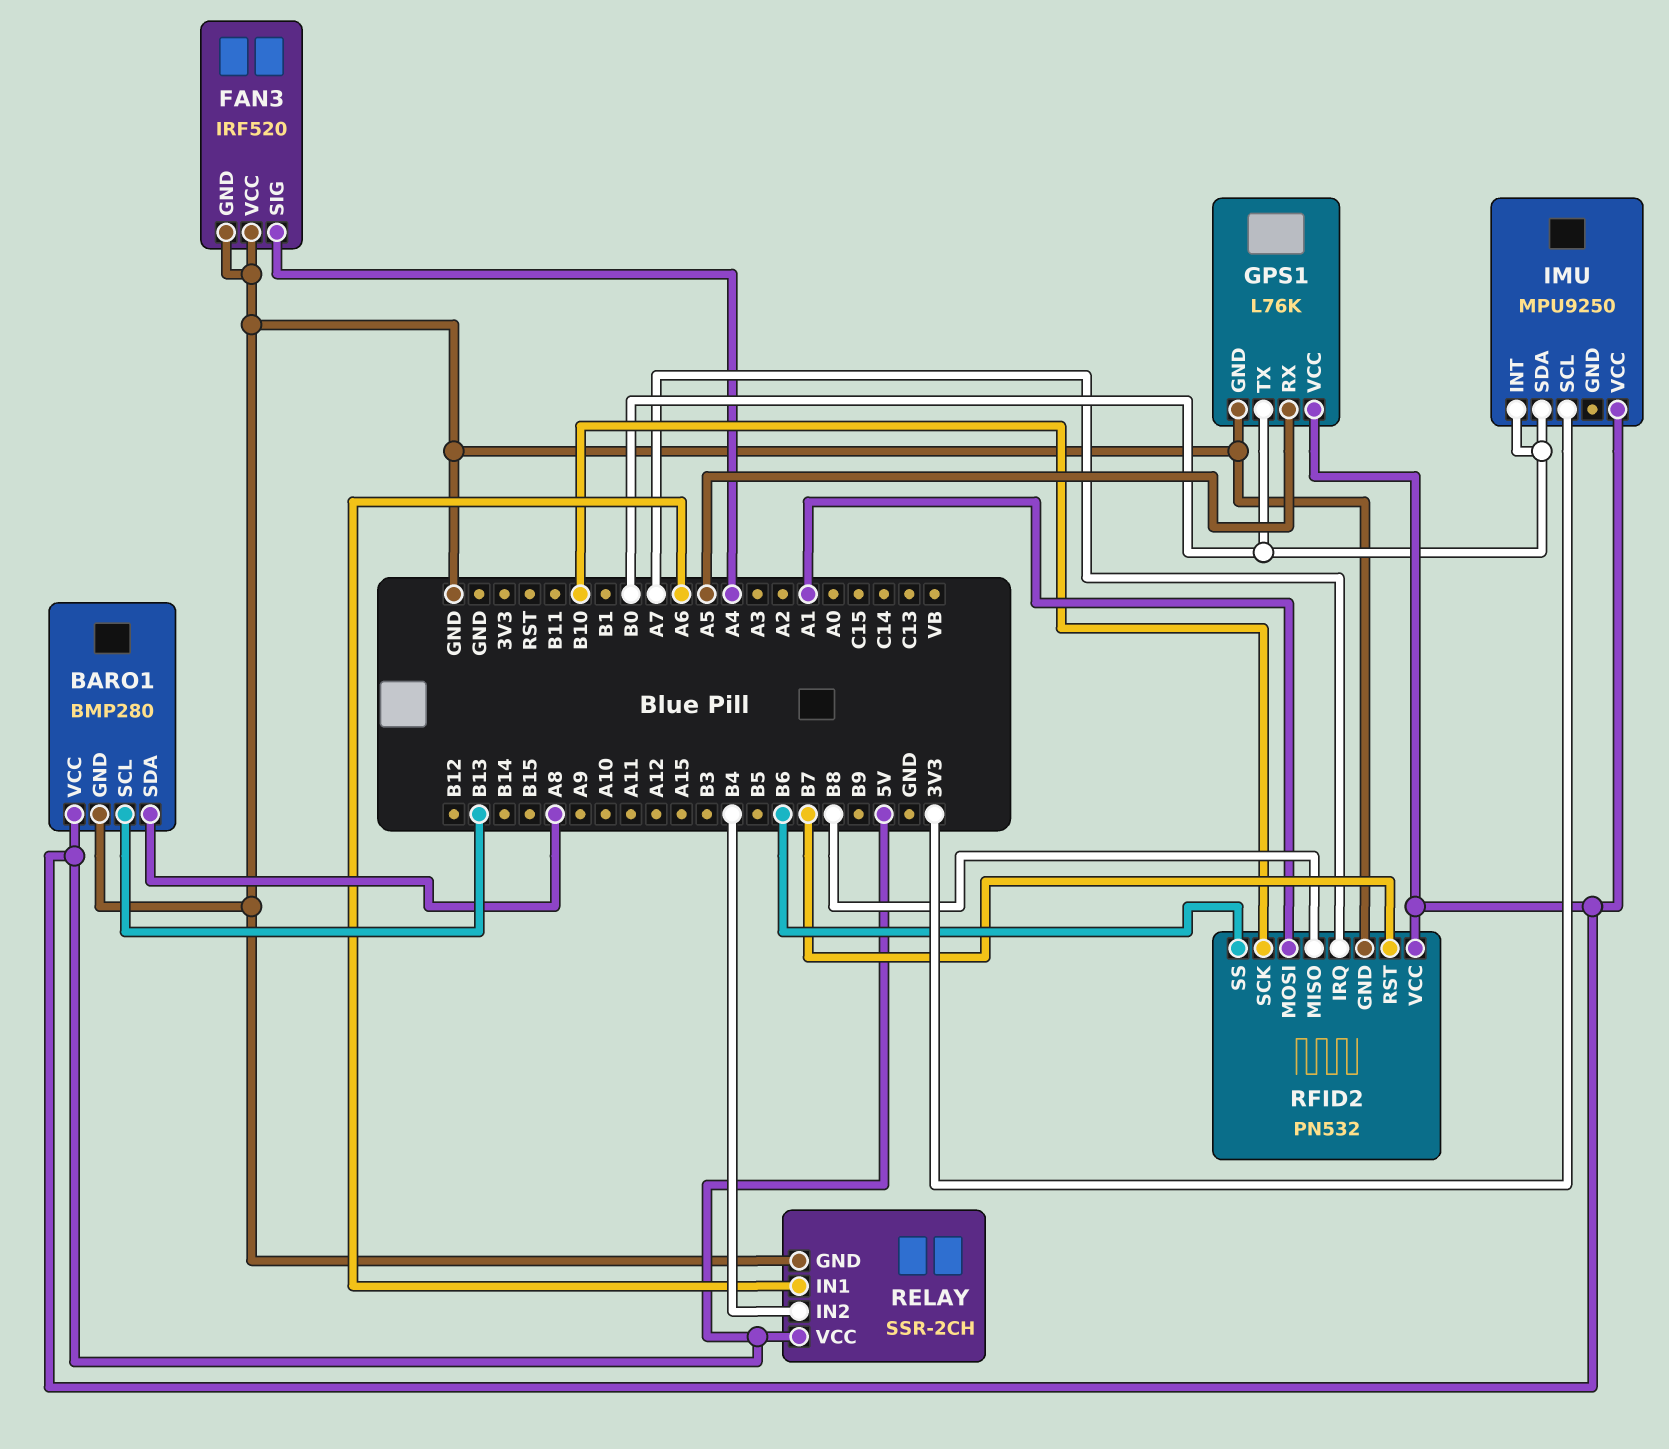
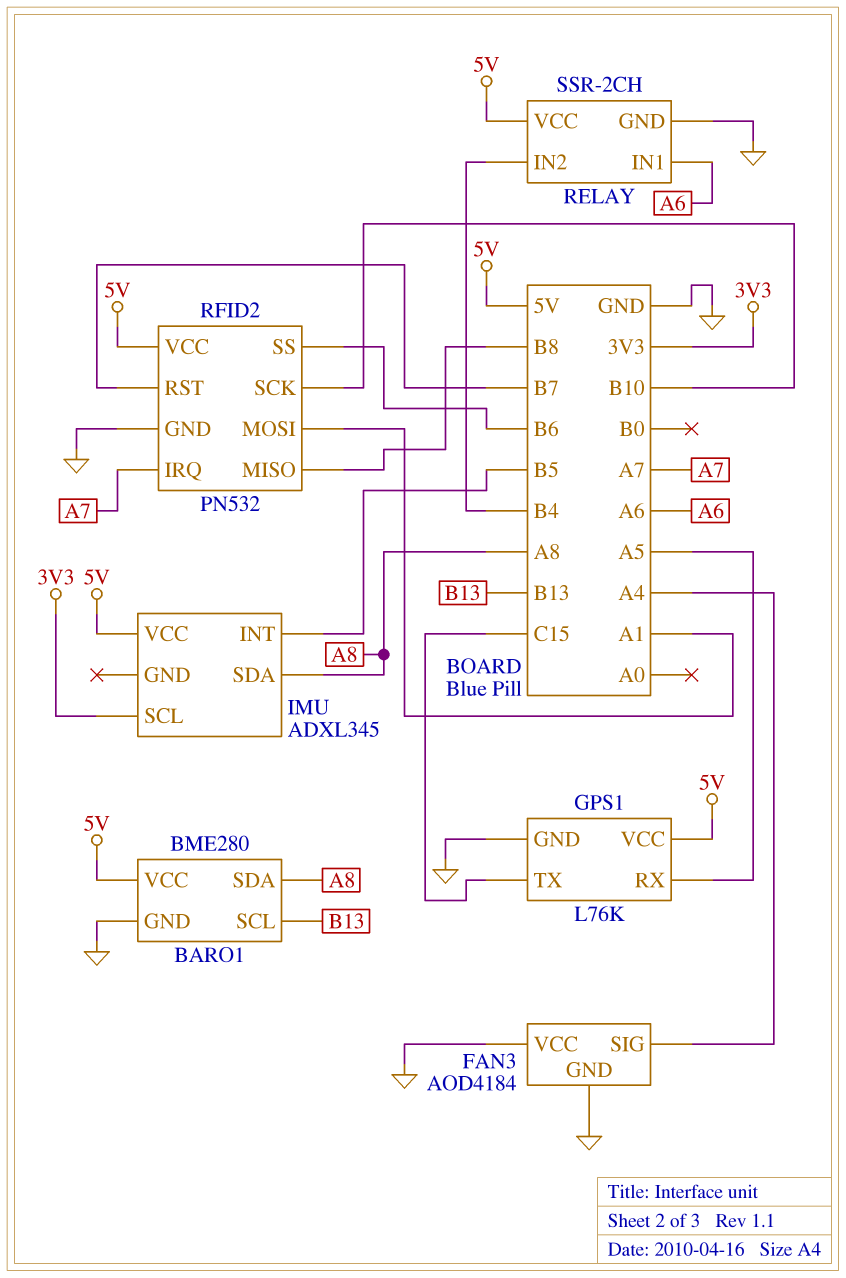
BARO1: BMP280 -> BME280
FAN3: IRF520 -> AOD4184
GPS1 pin TX: B0 -> C15
IMU: MPU9250 -> ADXL345
IMU pin INT: B0 -> B5
IMU pin SDA: B0 -> A8

